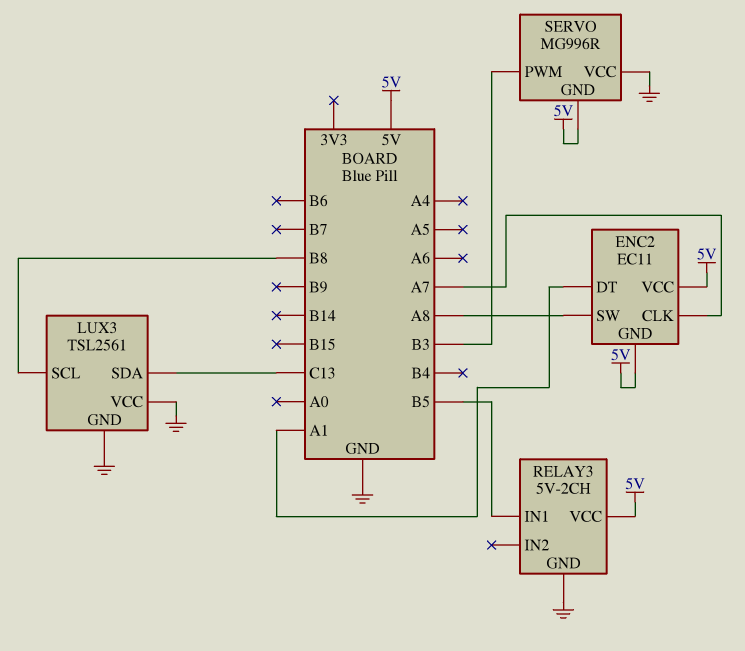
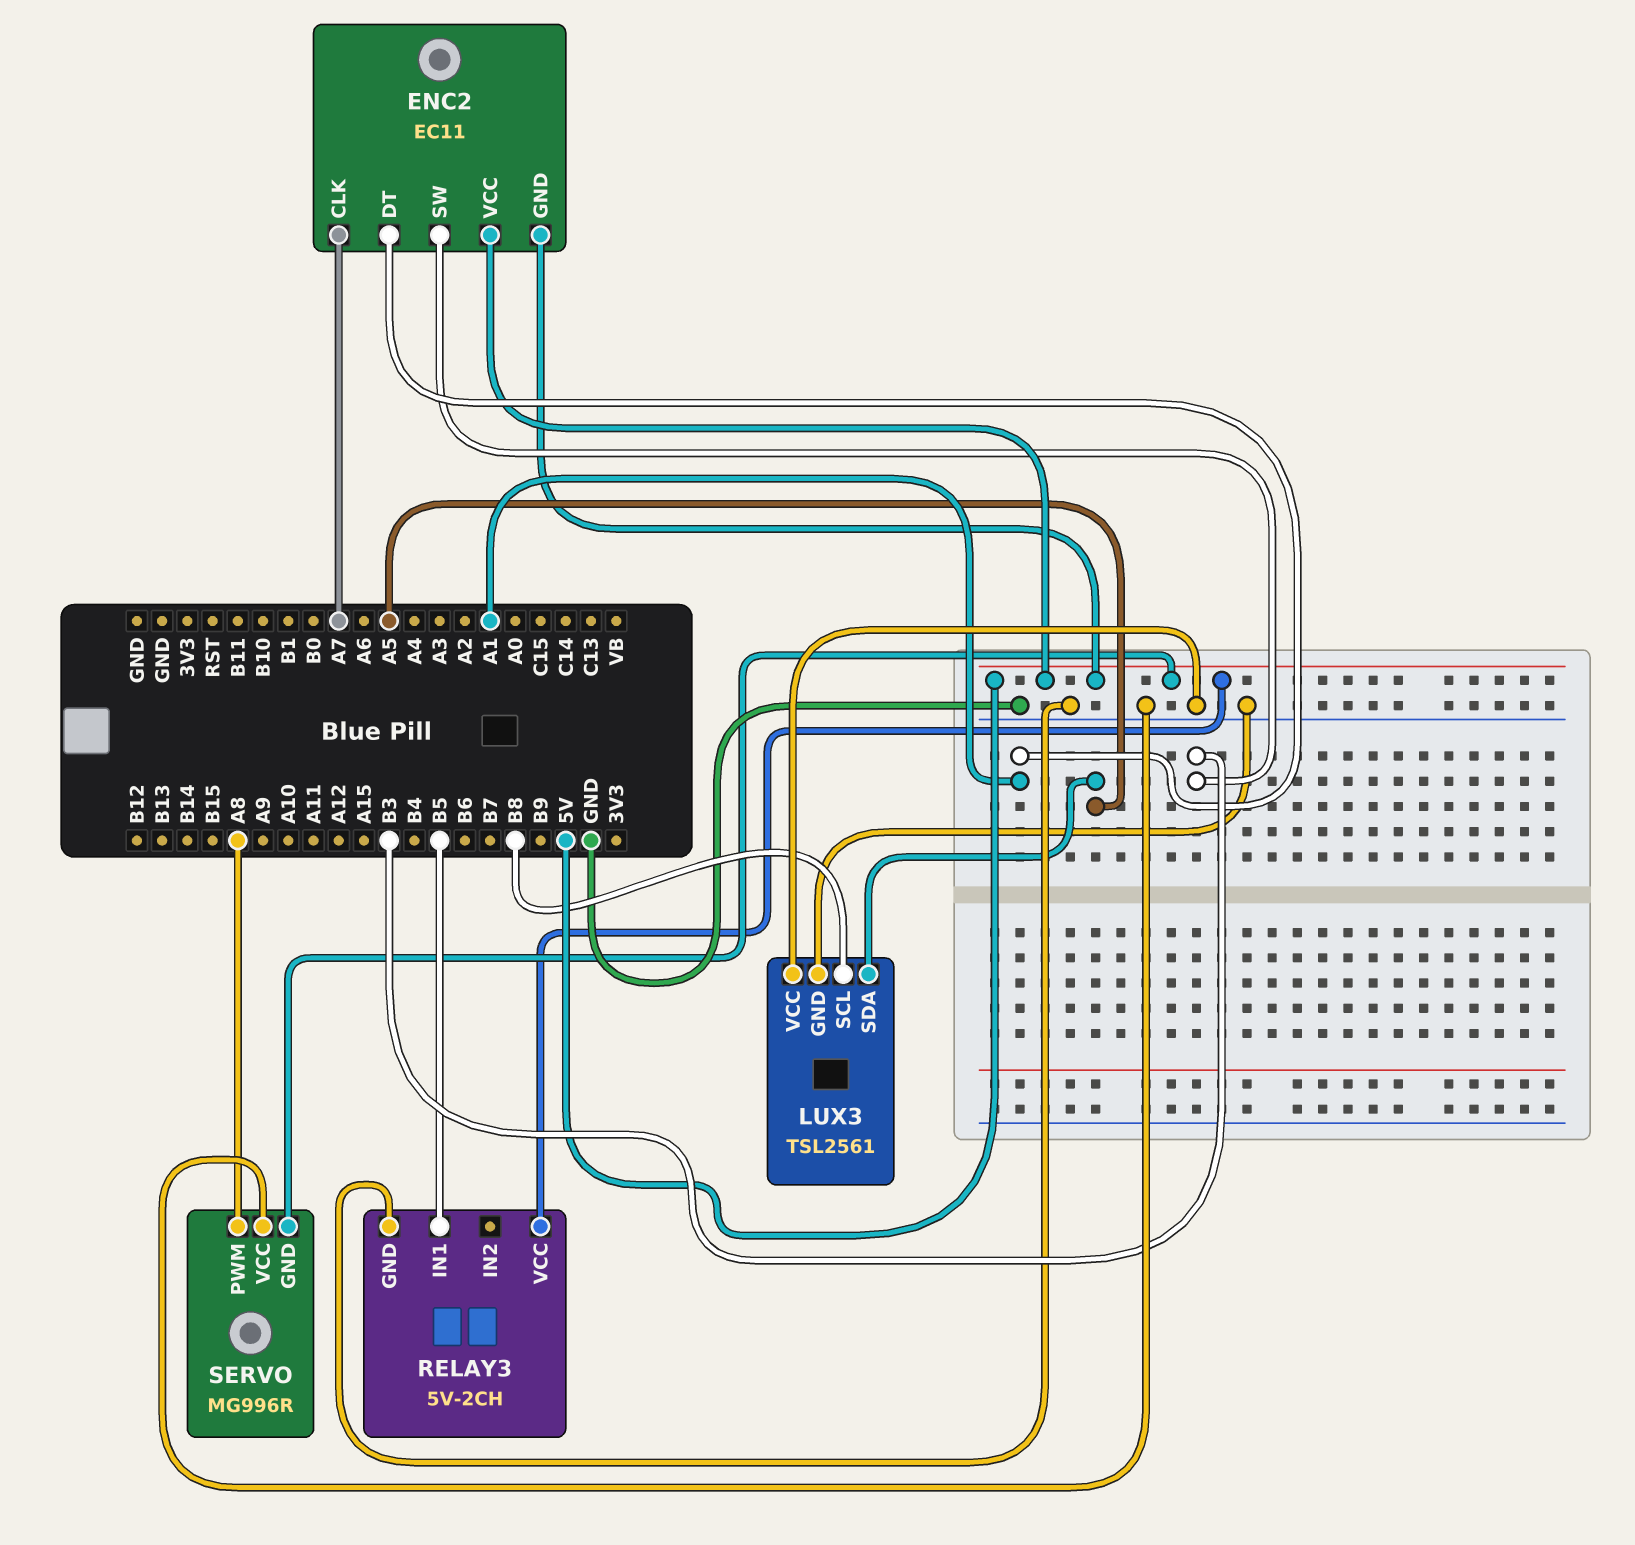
ENC2 pin SW: A8 -> B3
LUX3 pin SDA: C13 -> A5
SERVO pin PWM: B3 -> A8

